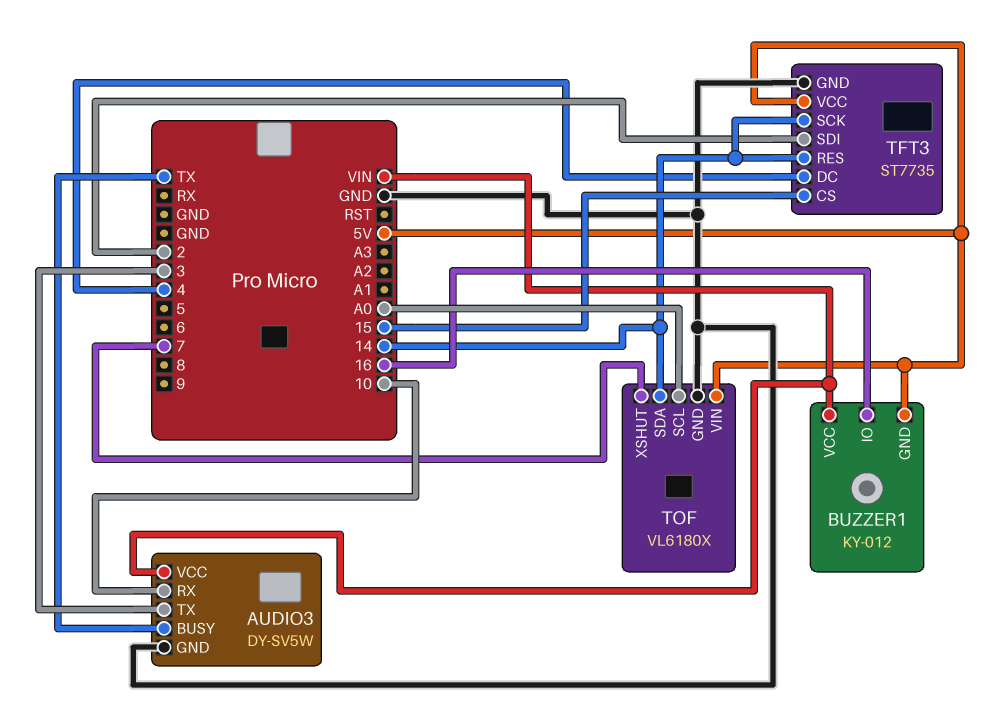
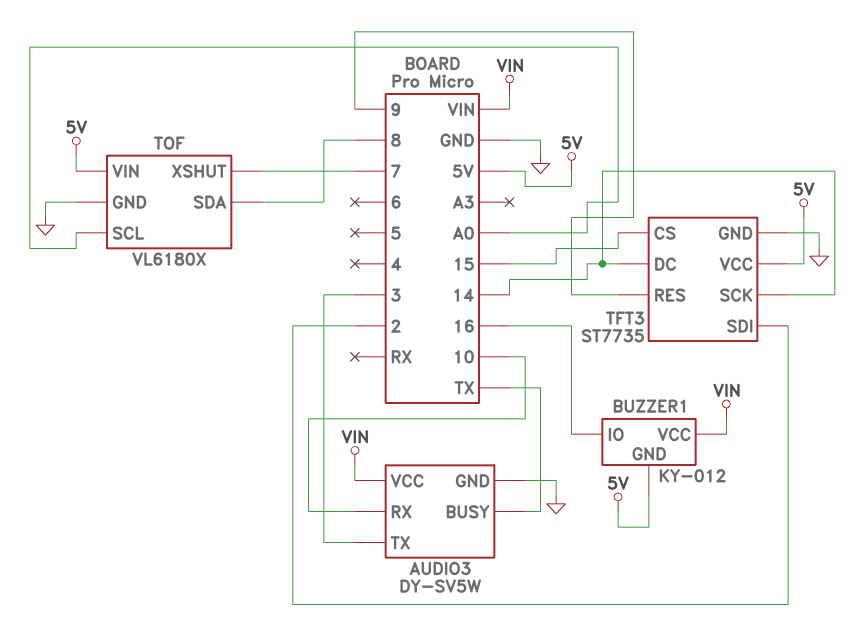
TFT3 pin DC: 4 -> 14
TFT3 pin RES: 14 -> 9
TOF pin SDA: 14 -> 8

